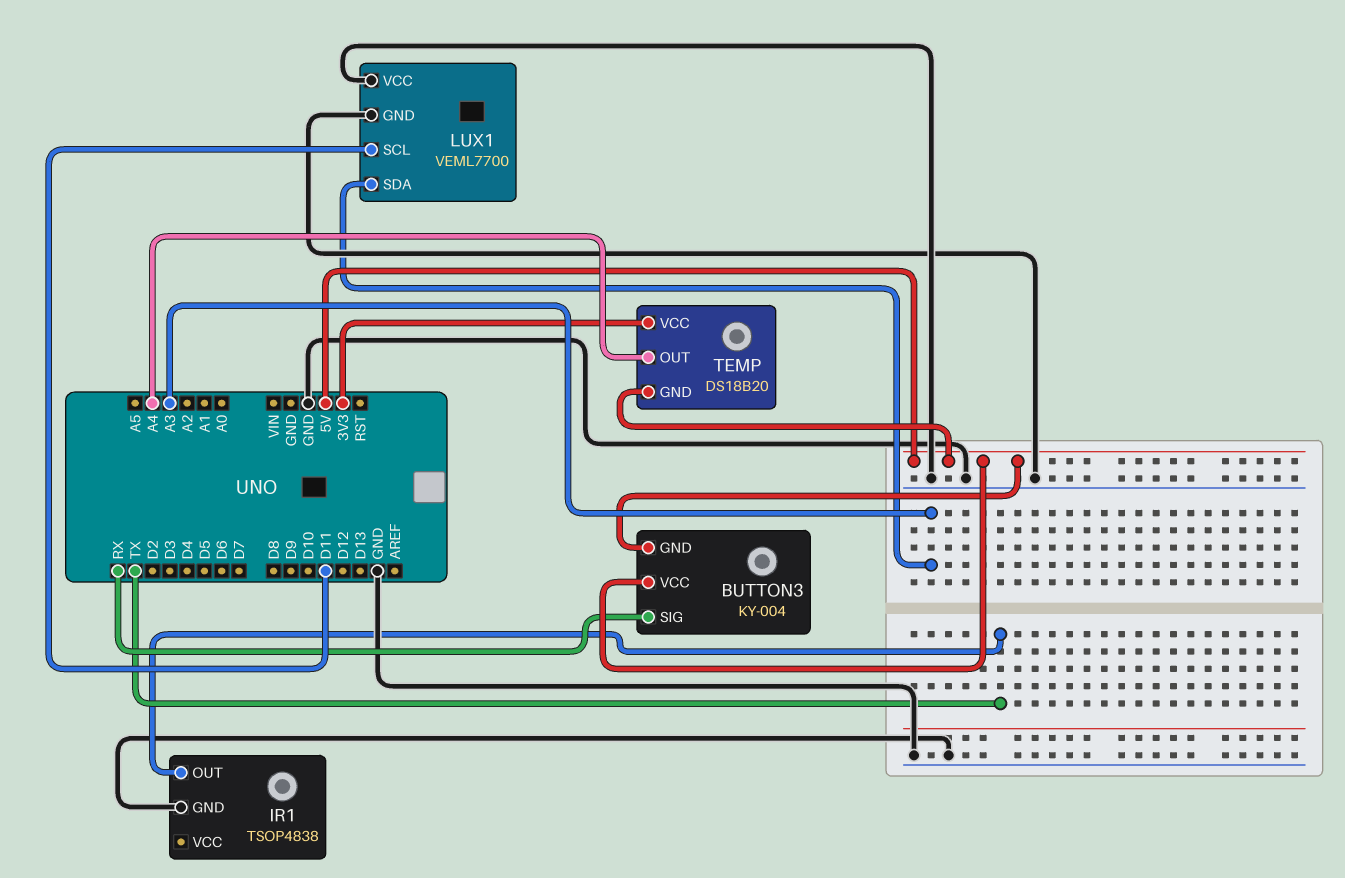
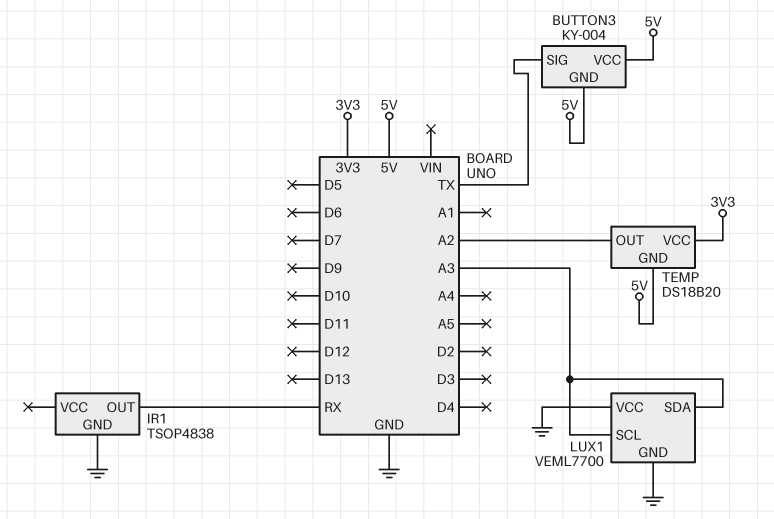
BUTTON3 pin SIG: RX -> TX
IR1 pin OUT: TX -> RX
LUX1 pin SCL: D11 -> A3
TEMP pin OUT: A4 -> A2

